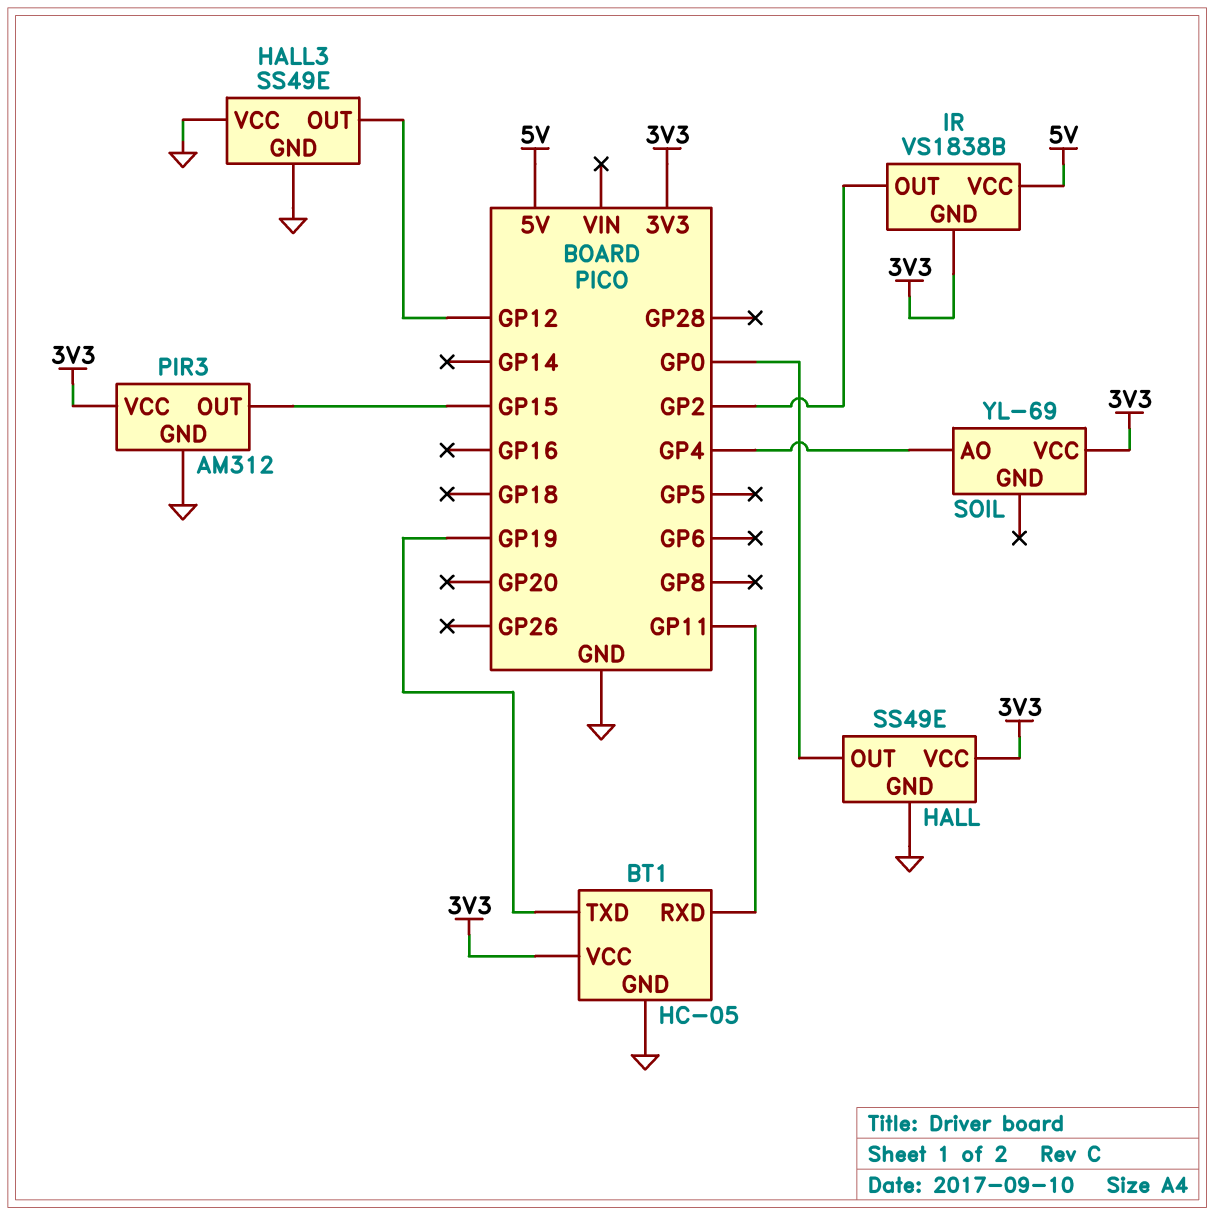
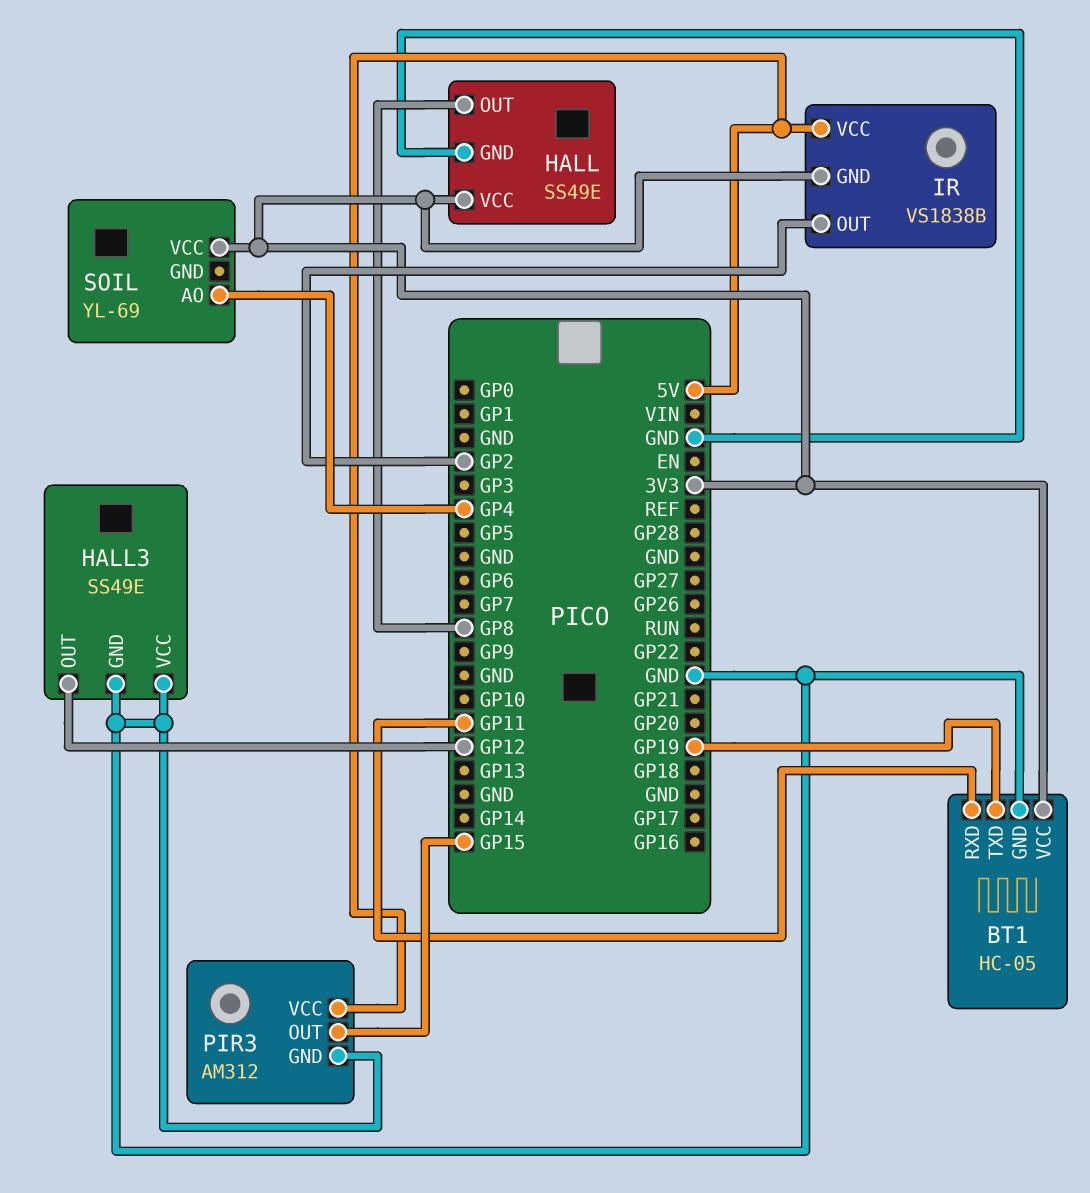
HALL pin OUT: GP0 -> GP8
PIR3 pin VCC: 3V3 -> 5V

